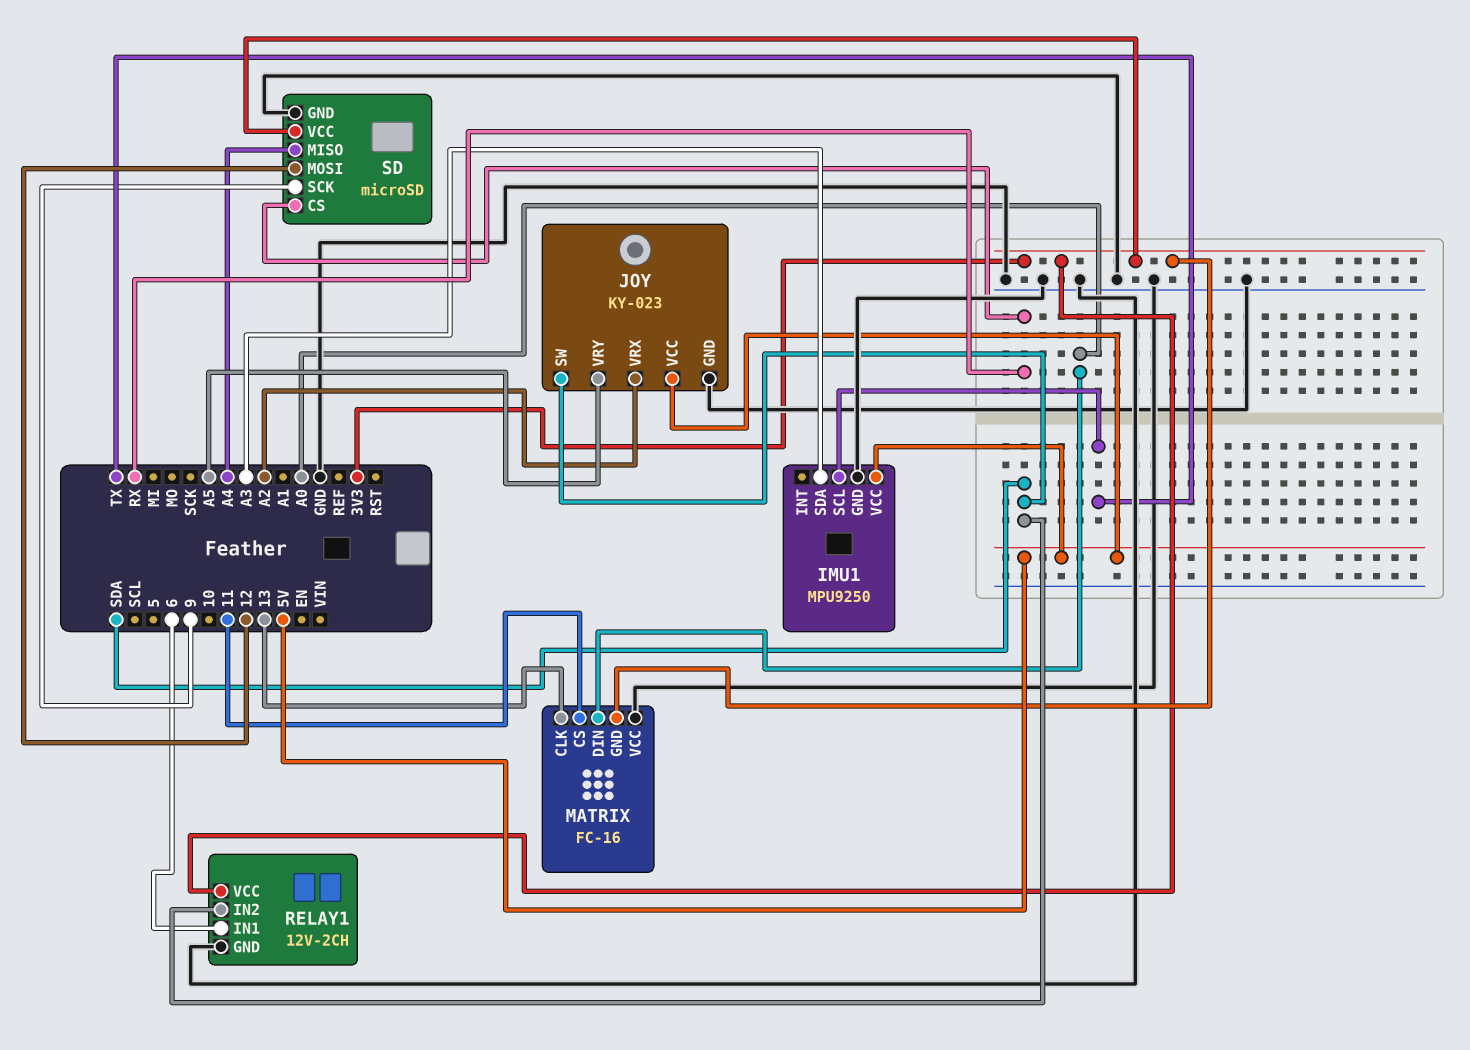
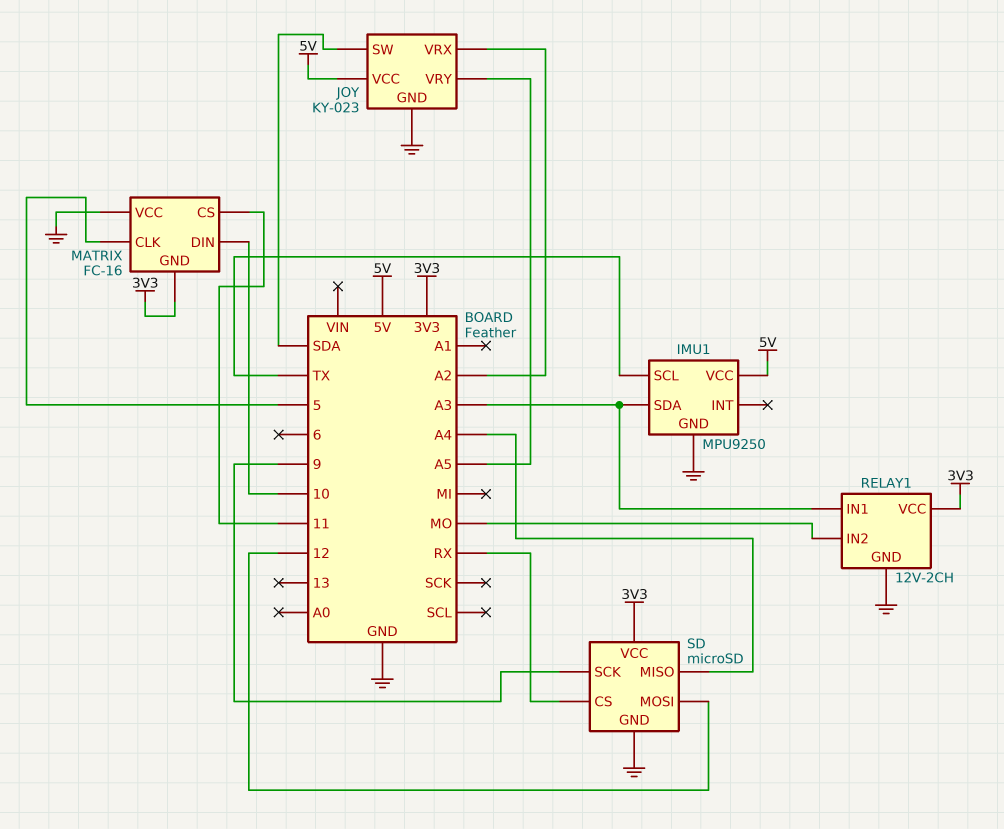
MATRIX pin CLK: 13 -> 5
MATRIX pin DIN: A0 -> 10
RELAY1 pin IN1: 6 -> A3
RELAY1 pin IN2: SDA -> MO

